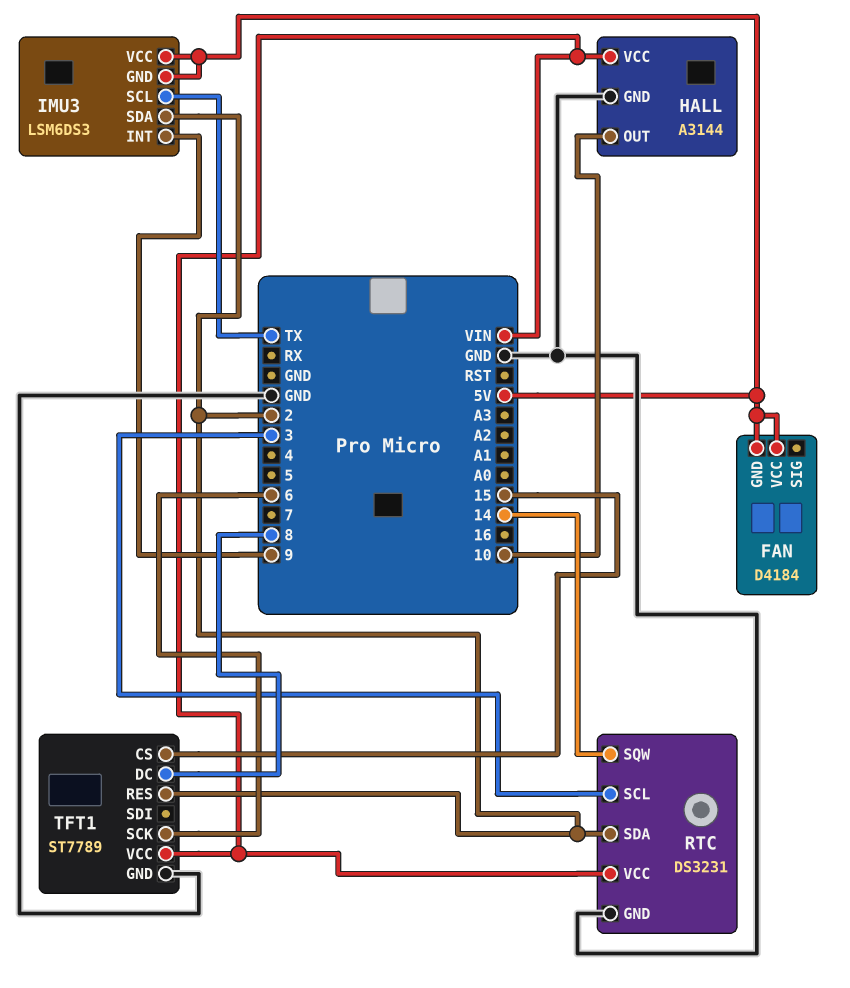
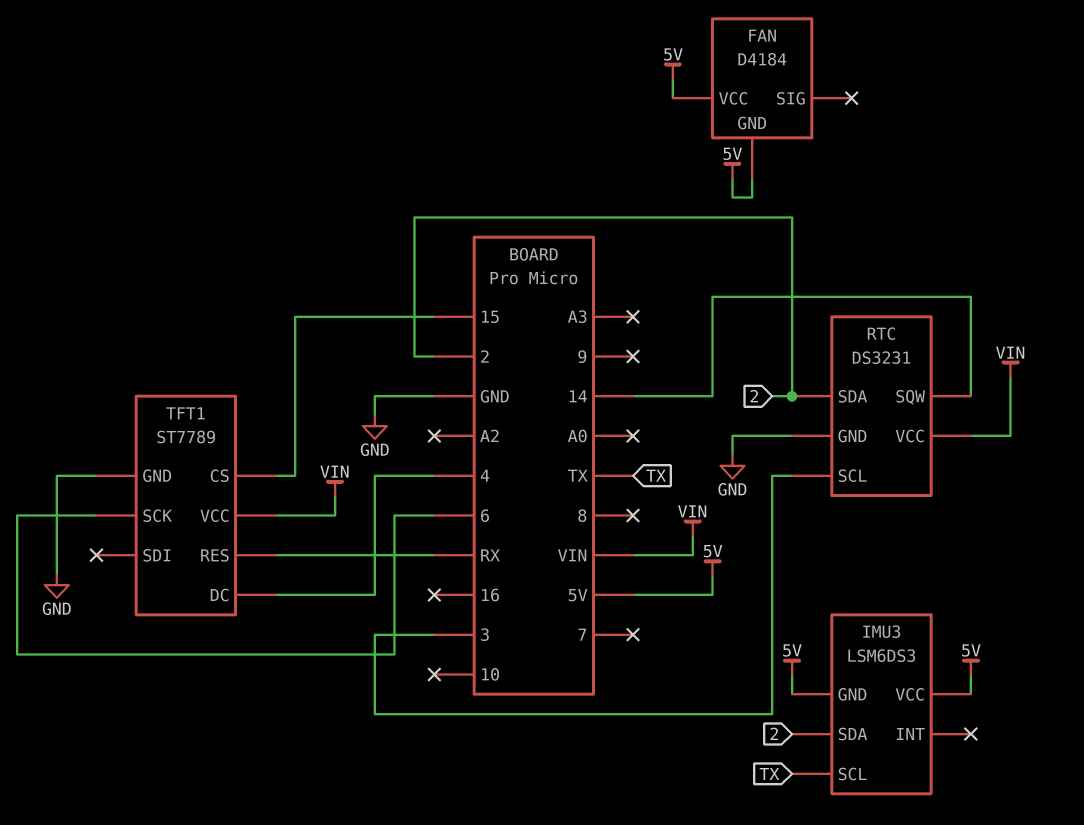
HALL: A3144 -> none
HALL pin GND: GND -> none
HALL pin OUT: 10 -> none
HALL pin VCC: VIN -> none
IMU3 pin INT: 9 -> none
TFT1 pin DC: 8 -> 4
TFT1 pin RES: 2 -> RX

